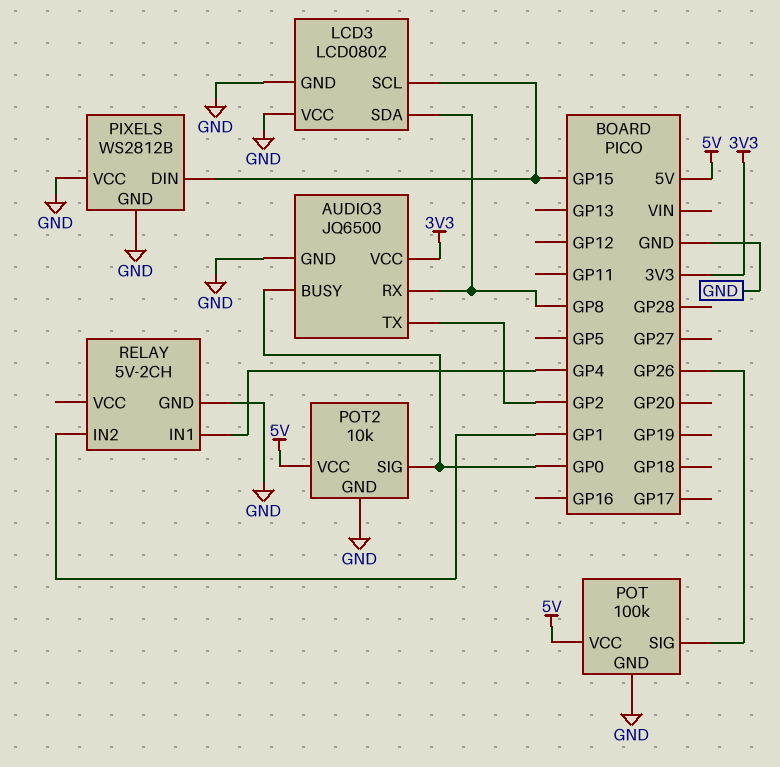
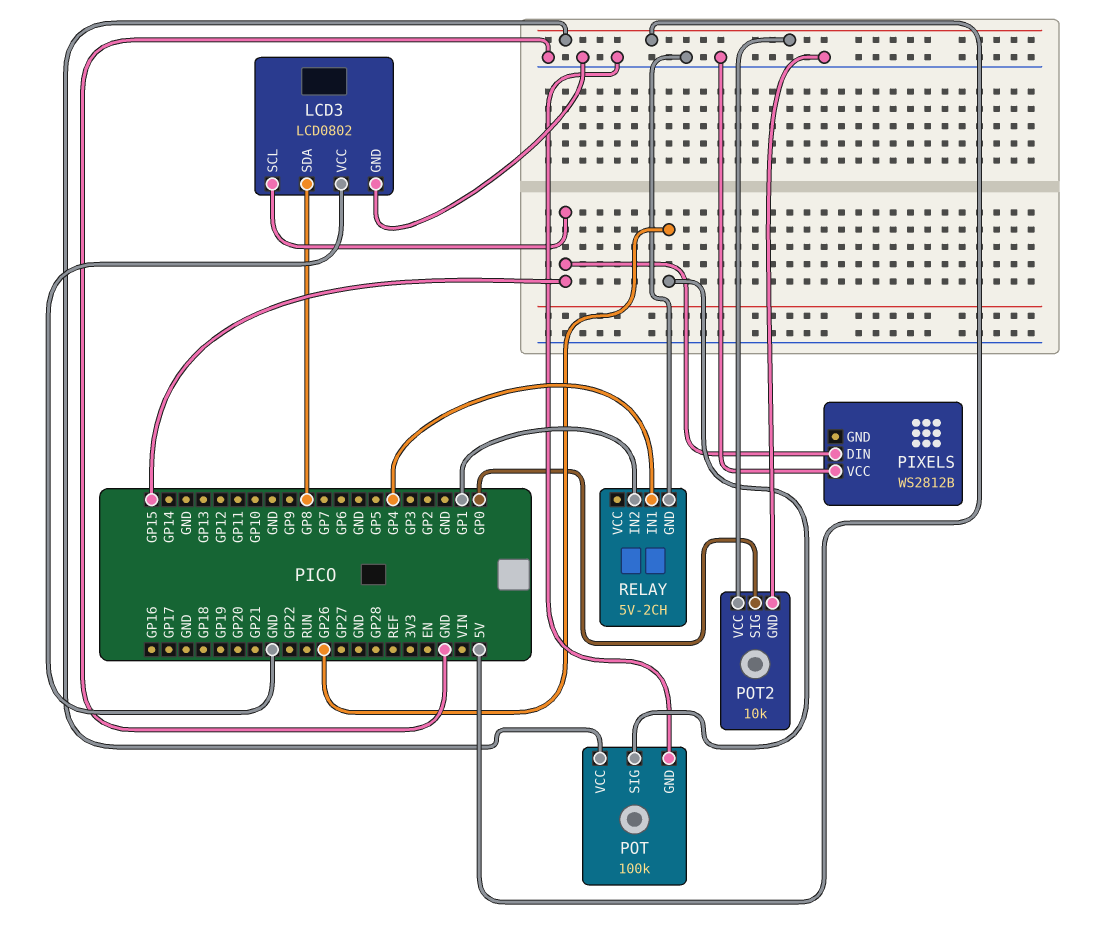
AUDIO3: JQ6500 -> none
AUDIO3 pin BUSY: GP0 -> none
AUDIO3 pin GND: GND -> none
AUDIO3 pin RX: GP8 -> none
AUDIO3 pin TX: GP2 -> none
AUDIO3 pin VCC: 3V3 -> none
PIXELS pin GND: GND -> none

